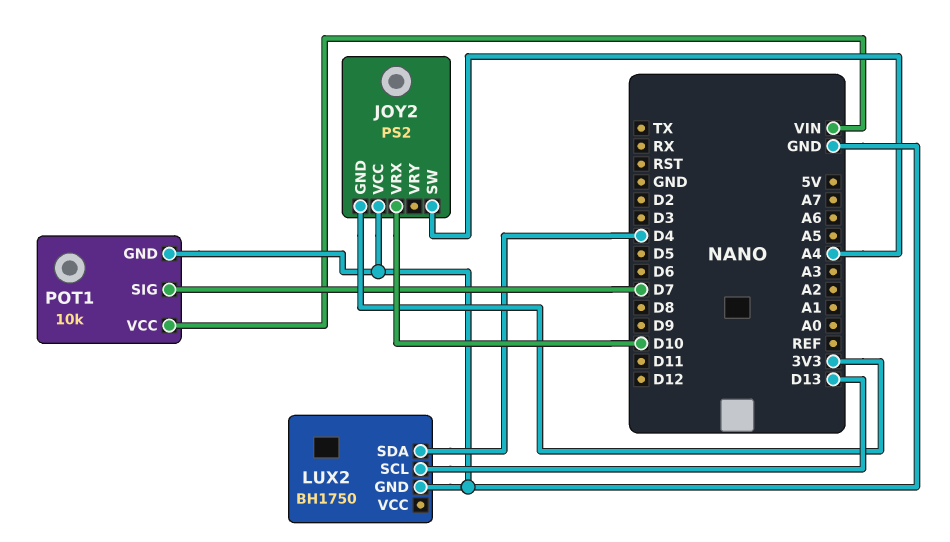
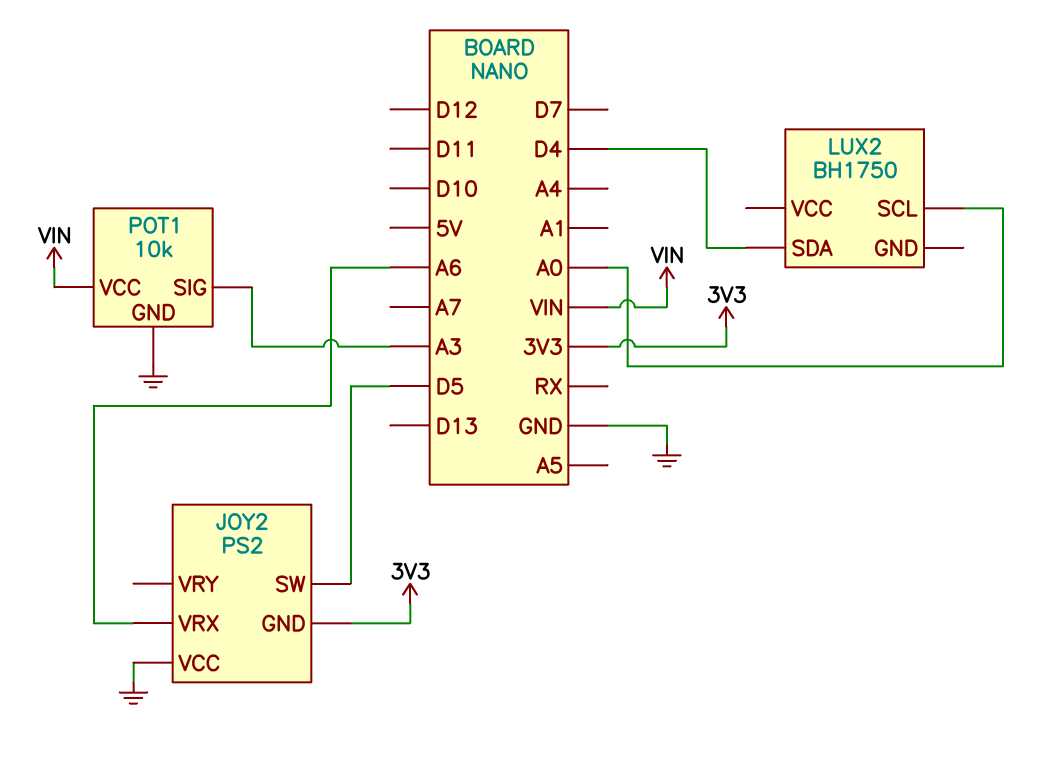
JOY2 pin SW: A4 -> D5
JOY2 pin VRX: D10 -> A6
LUX2 pin GND: GND -> none
LUX2 pin SCL: D13 -> A0
POT1 pin SIG: D7 -> A3

